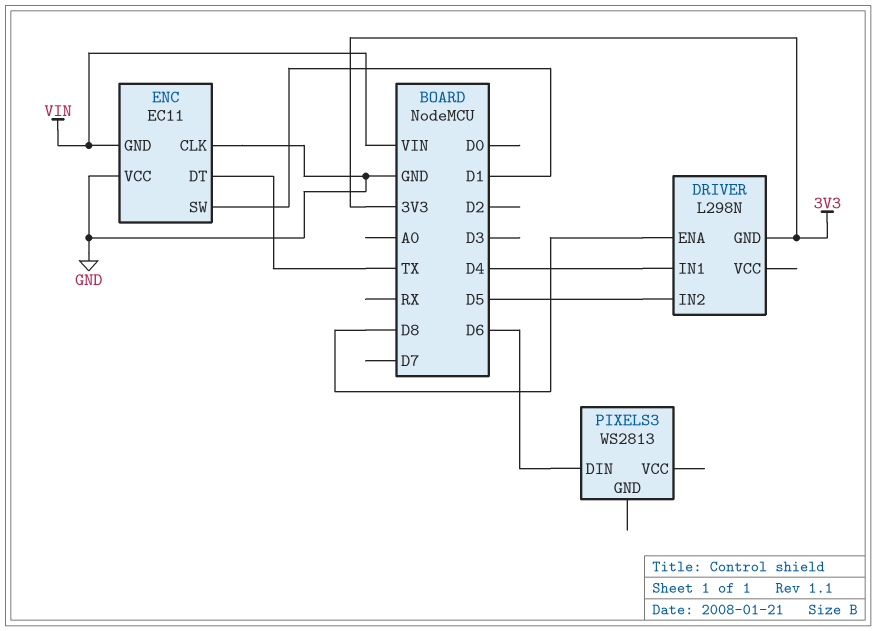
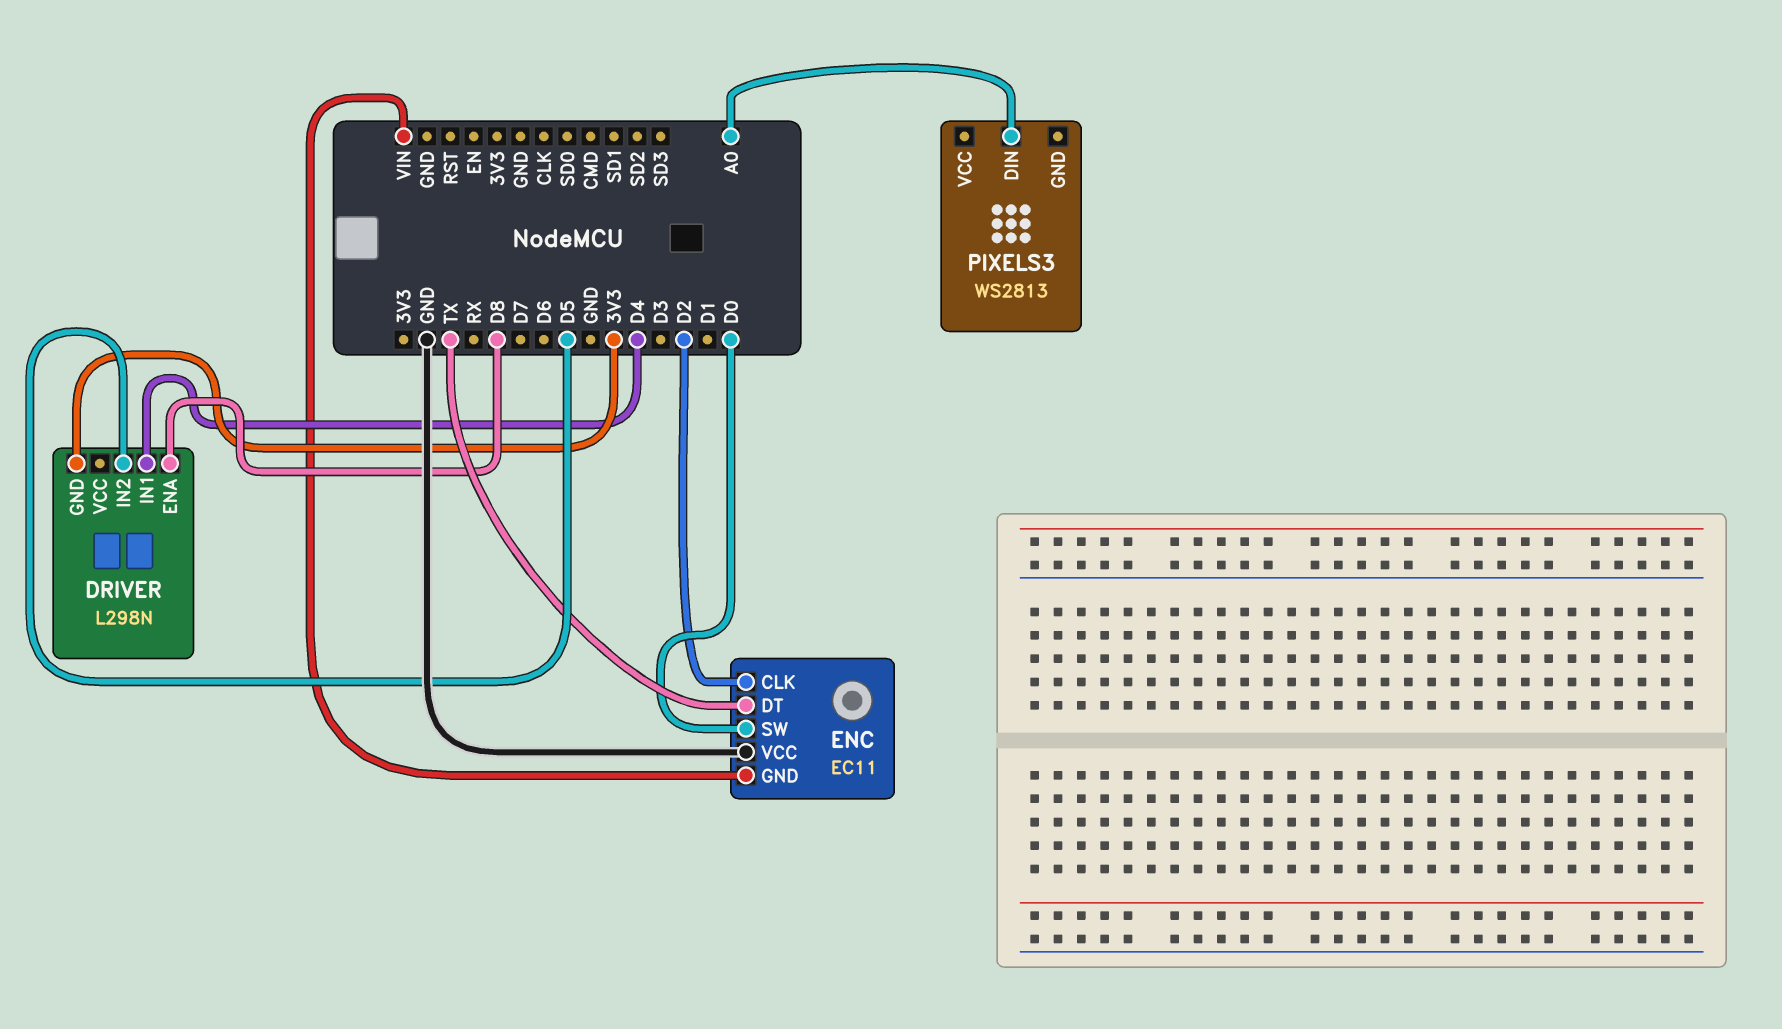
ENC pin CLK: GND -> D2
ENC pin SW: D1 -> D0
PIXELS3 pin DIN: D6 -> A0

